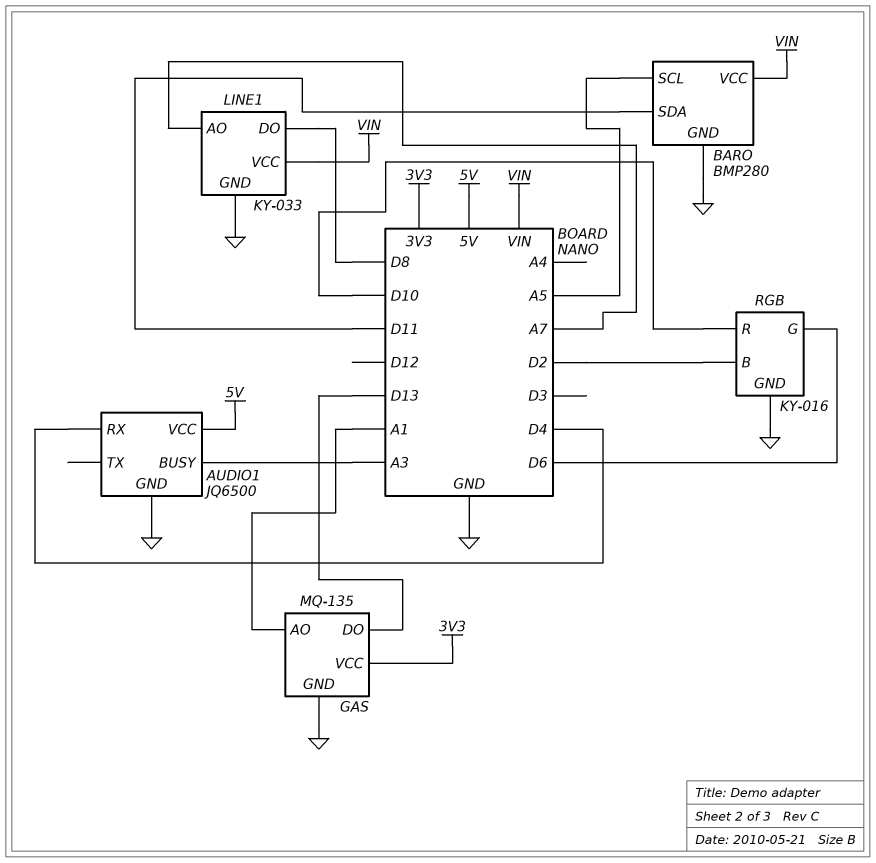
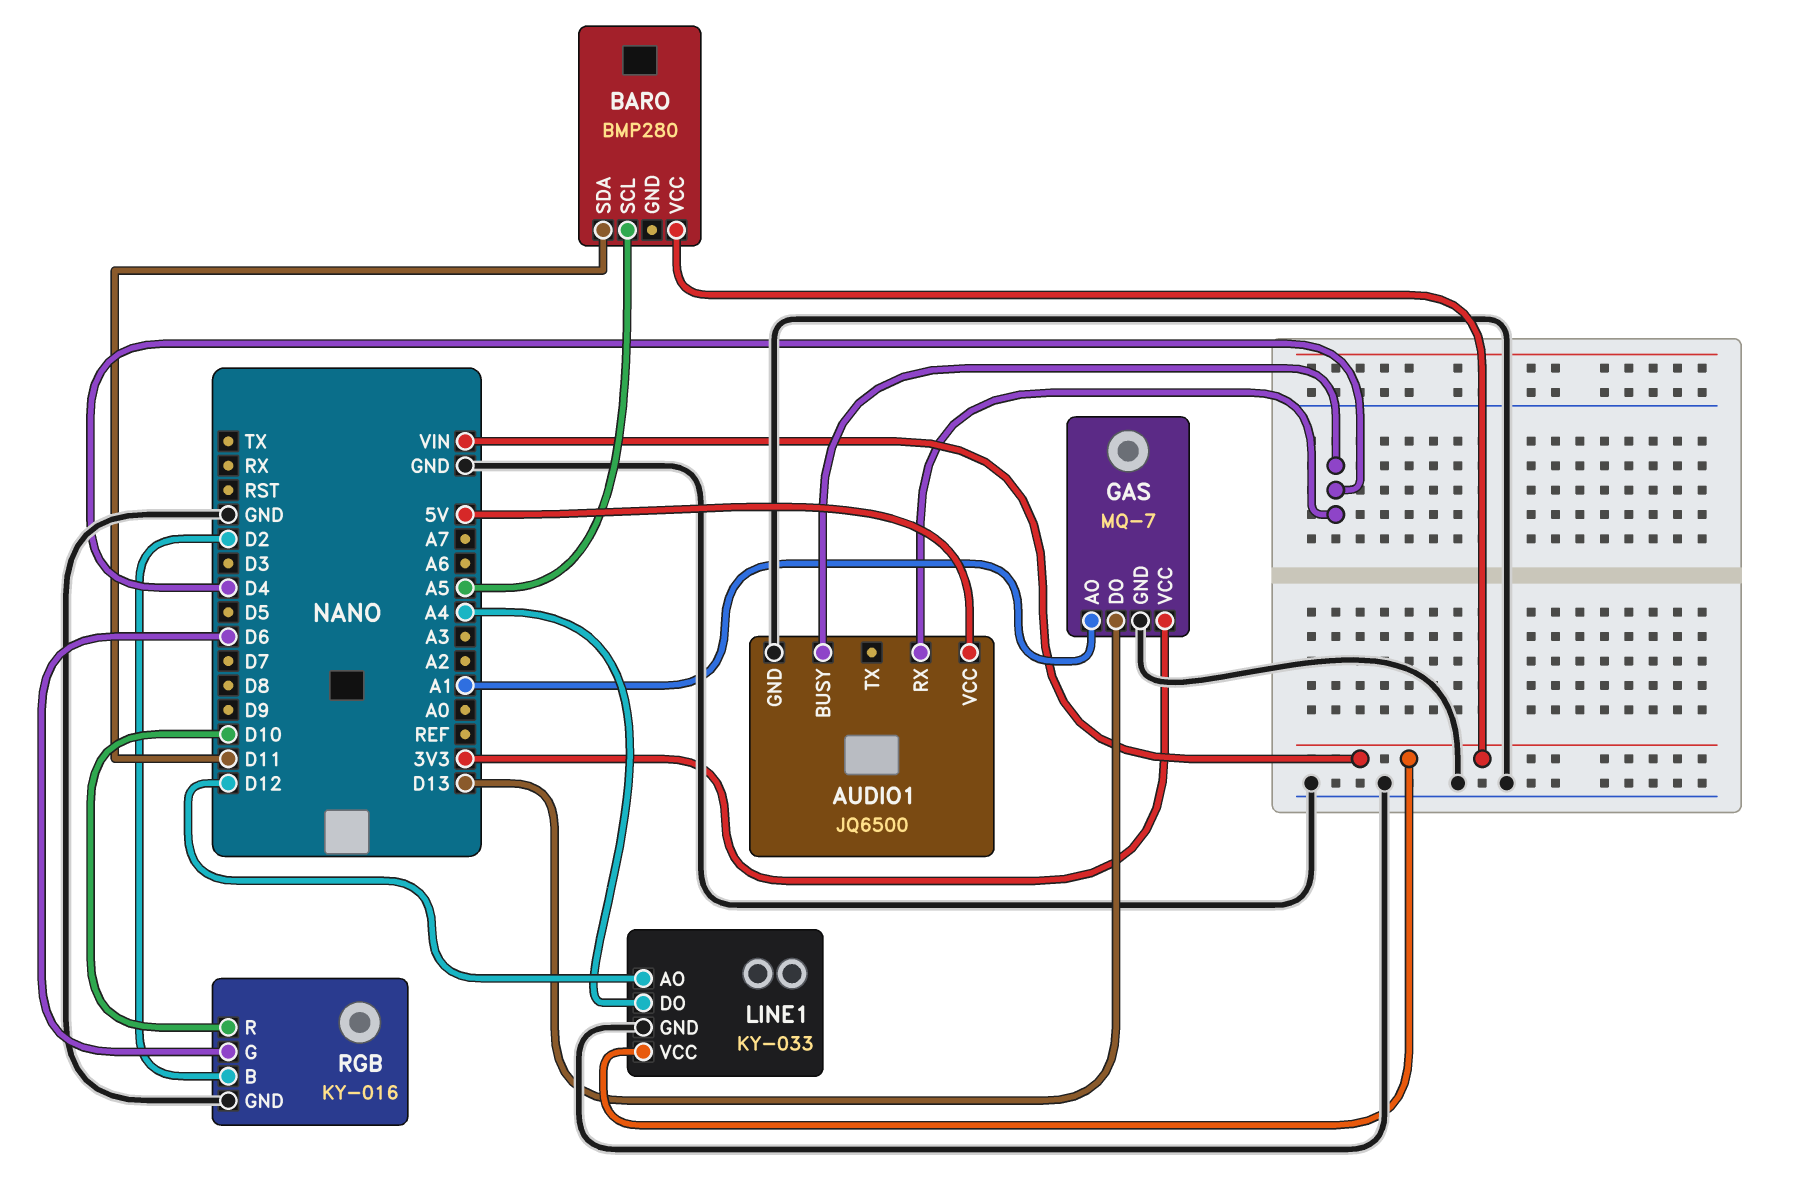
AUDIO1 pin BUSY: A3 -> D4
BARO pin GND: GND -> none
GAS: MQ-135 -> MQ-7
LINE1 pin AO: A7 -> D12
LINE1 pin DO: D8 -> A4

